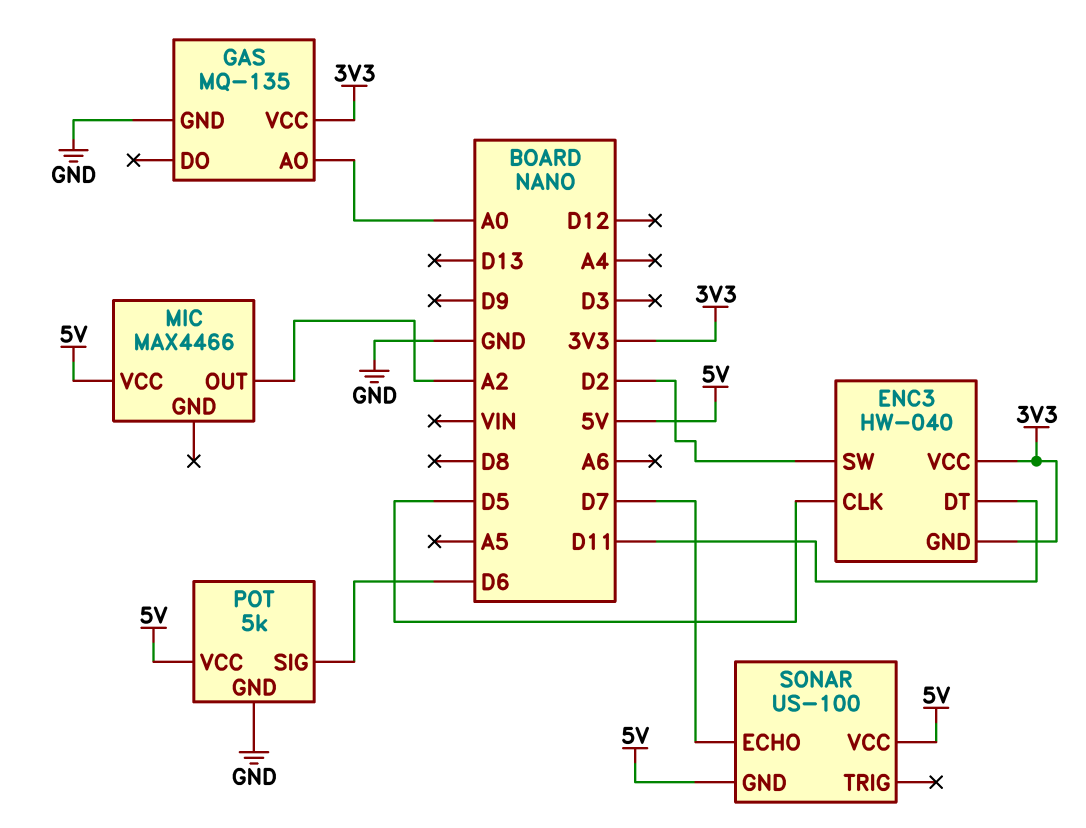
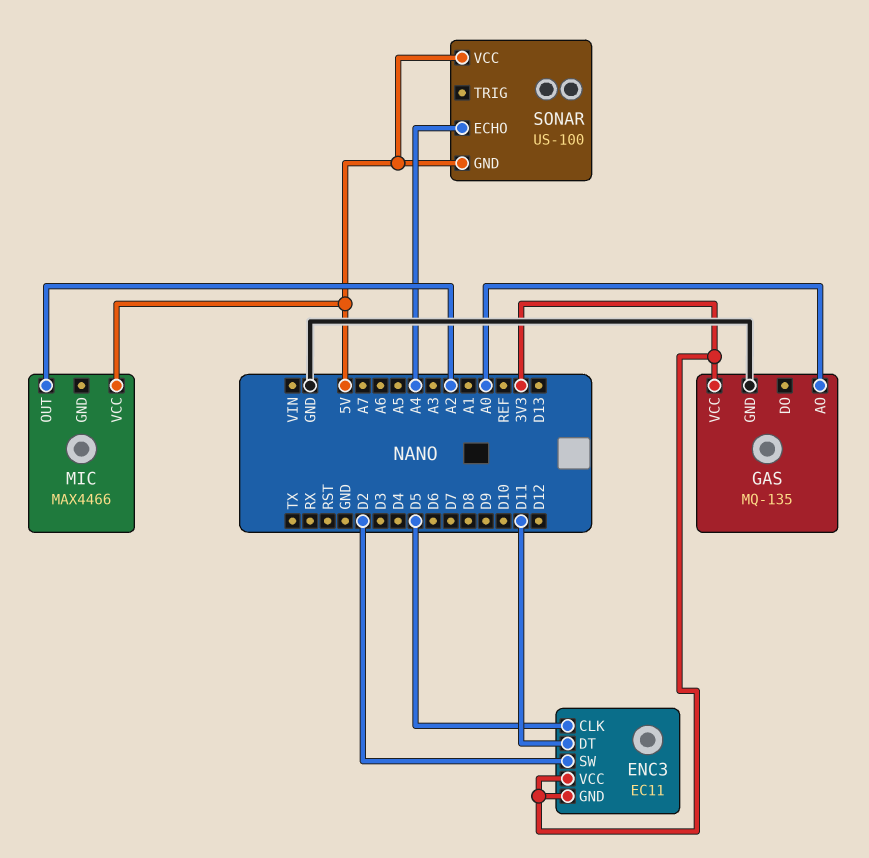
ENC3: HW-040 -> EC11
POT: 5k -> none
POT pin GND: GND -> none
POT pin SIG: D6 -> none
POT pin VCC: 5V -> none
SONAR pin ECHO: D7 -> A4

